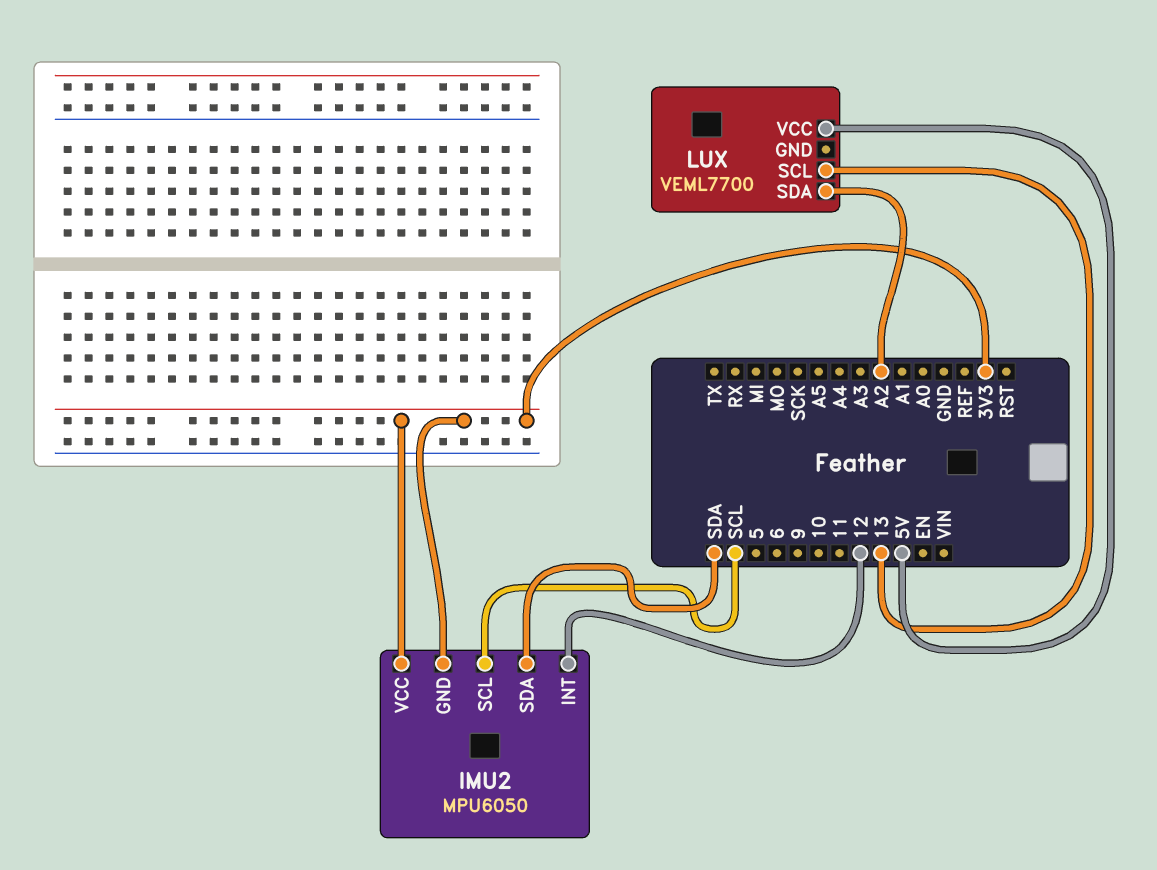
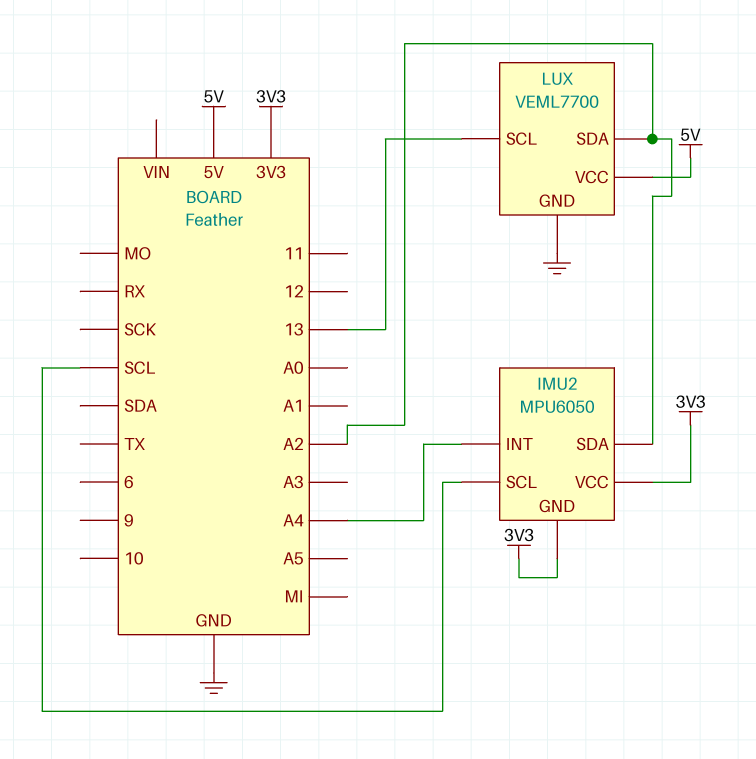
IMU2 pin INT: 12 -> A4
IMU2 pin SDA: SDA -> A2
LUX pin GND: none -> GND

